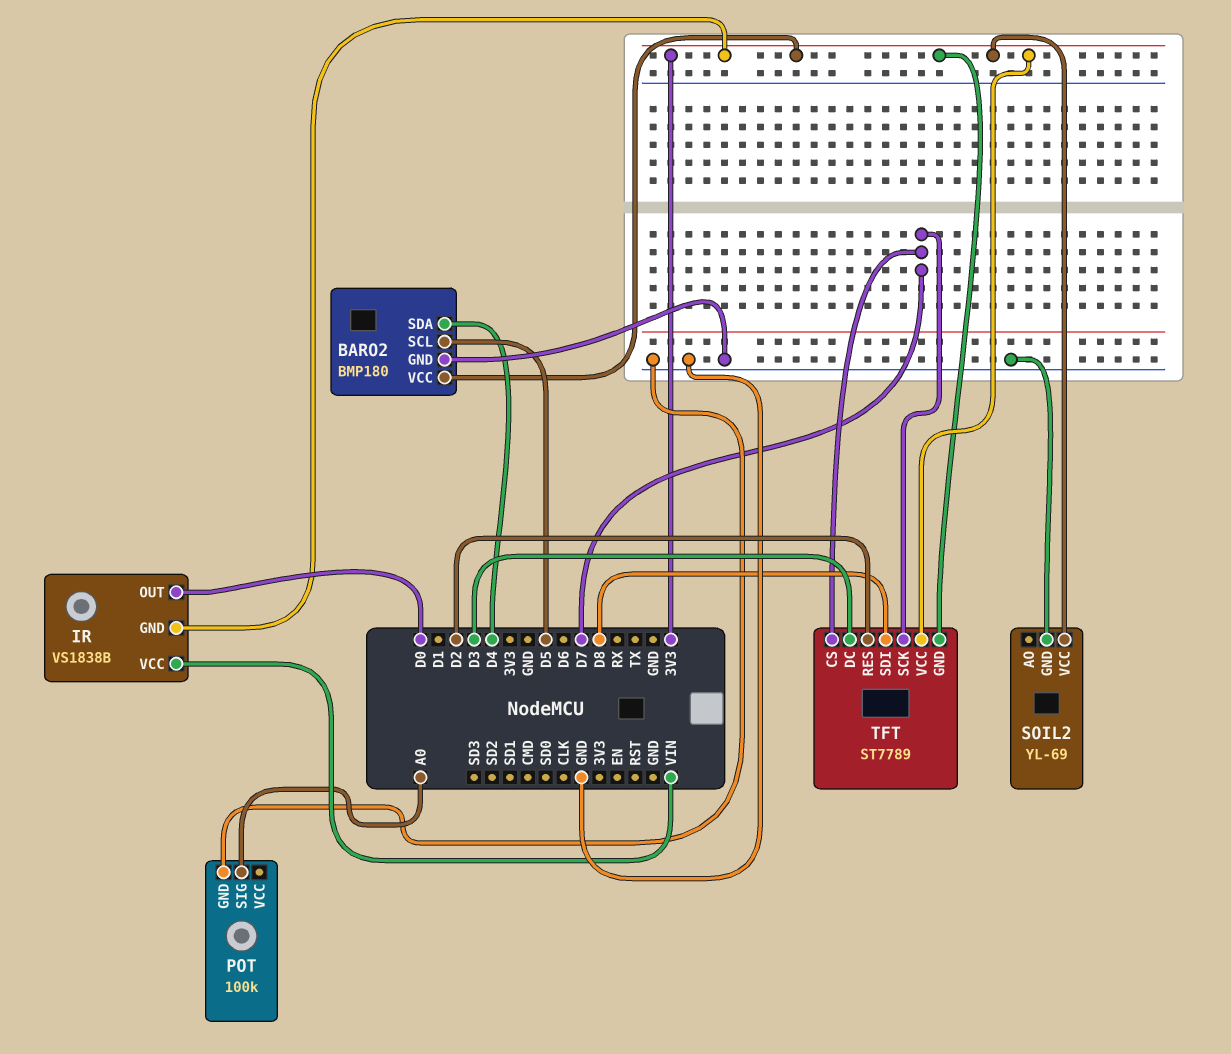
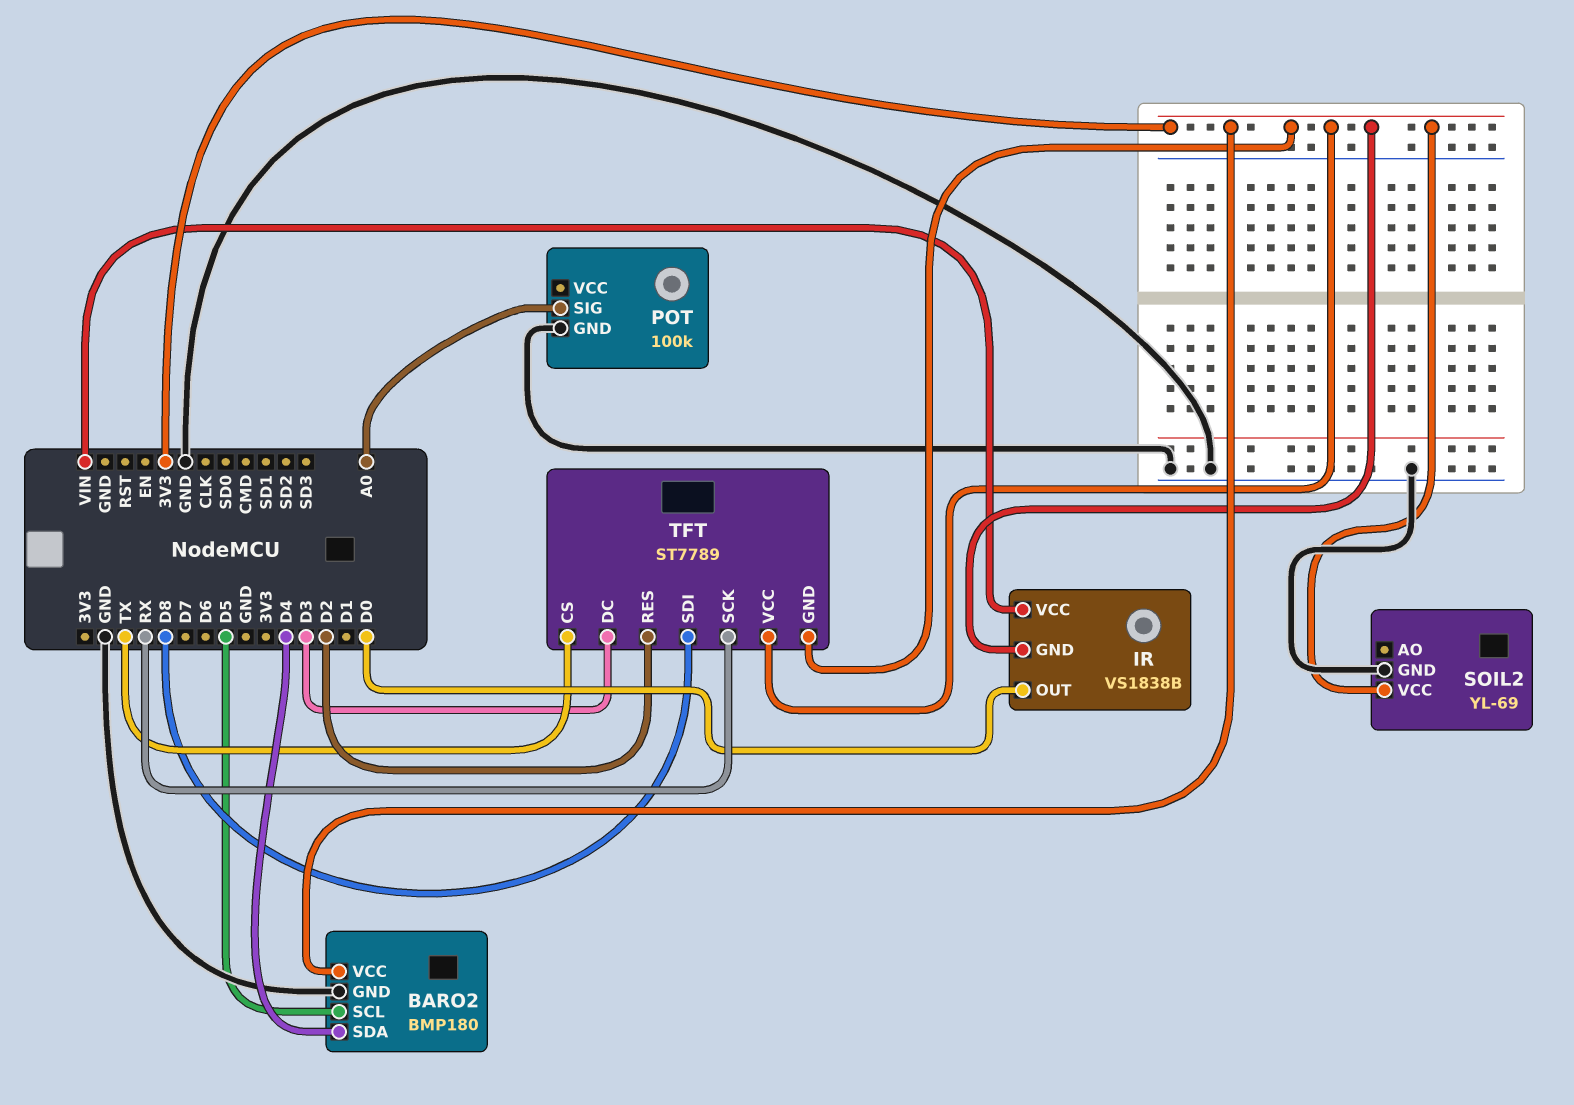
TFT pin CS: D7 -> TX
TFT pin SCK: D7 -> RX

